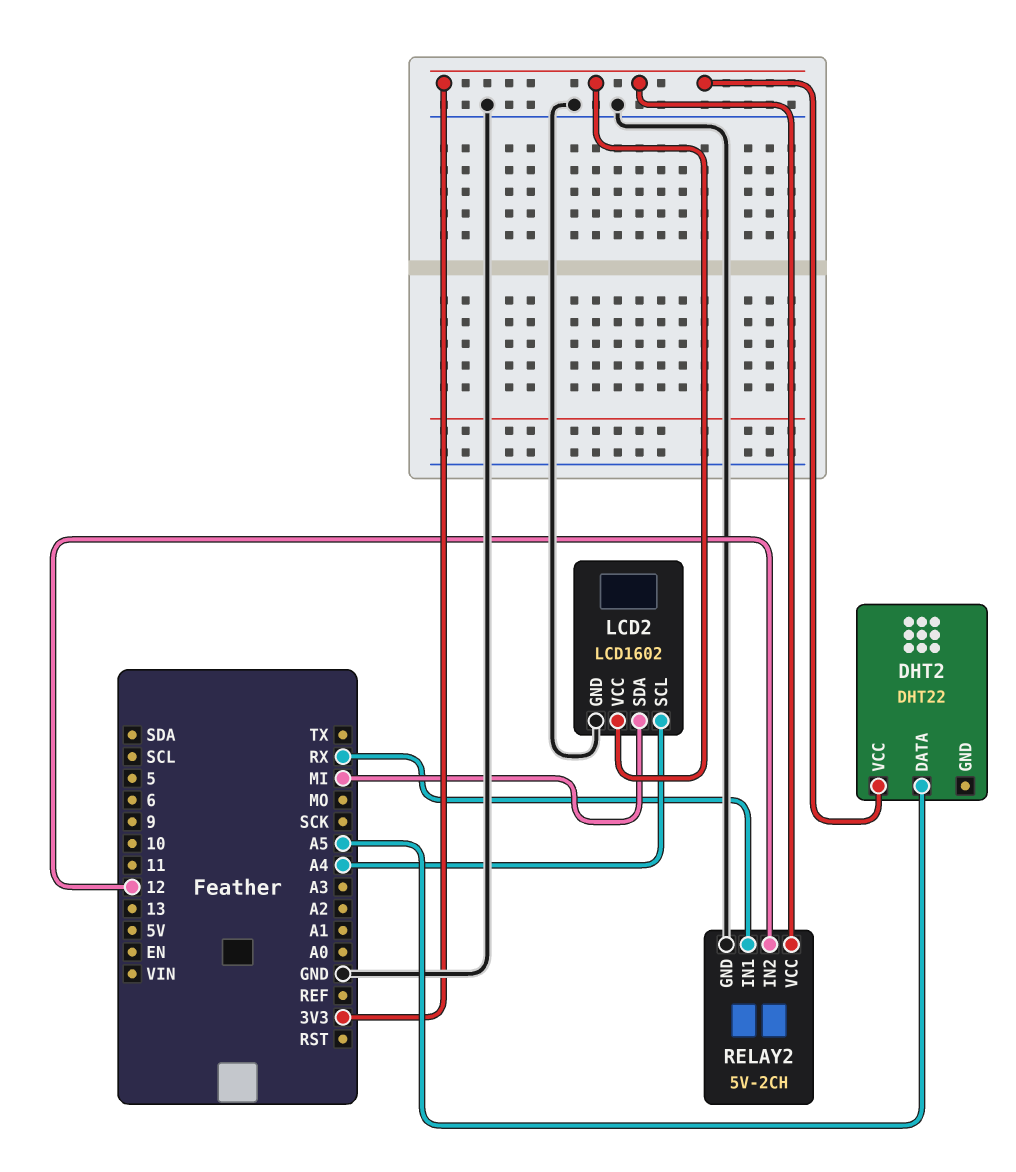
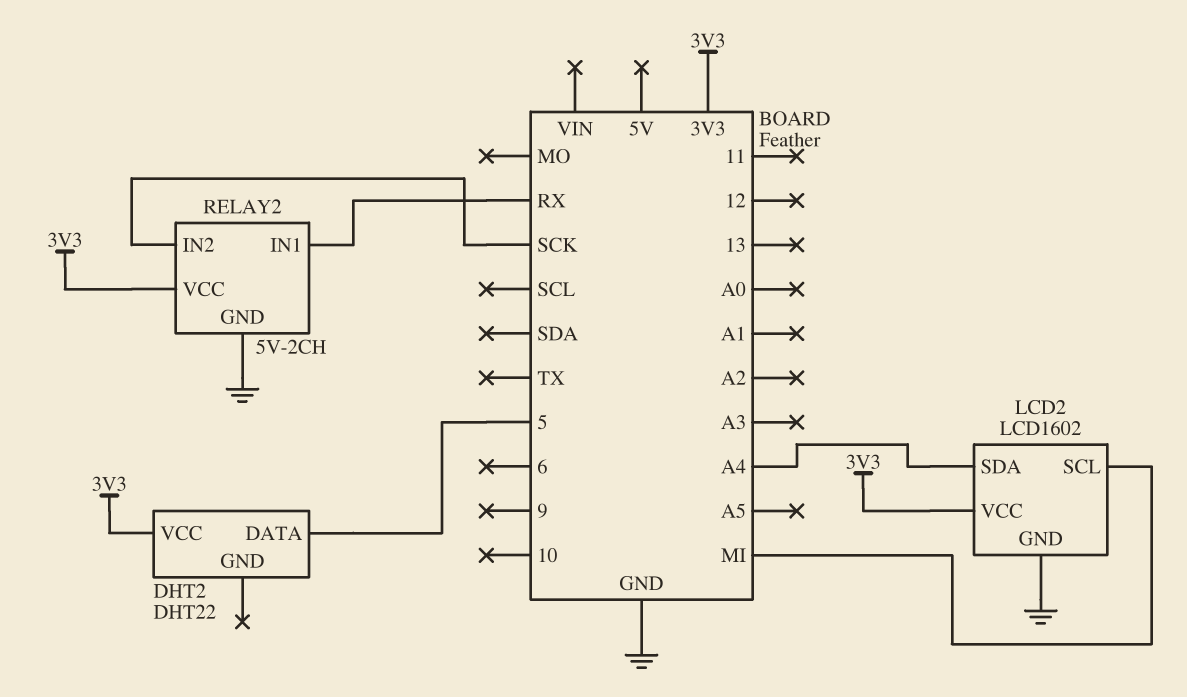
DHT2 pin DATA: A5 -> 5
LCD2 pin SCL: A4 -> MI
LCD2 pin SDA: MI -> A4
RELAY2 pin IN2: 12 -> SCK

